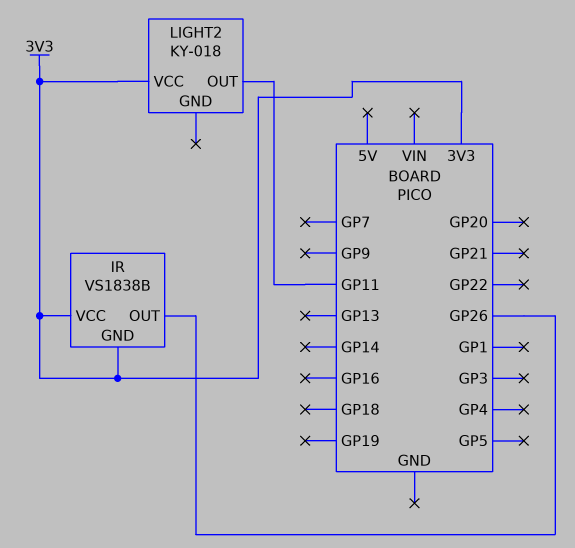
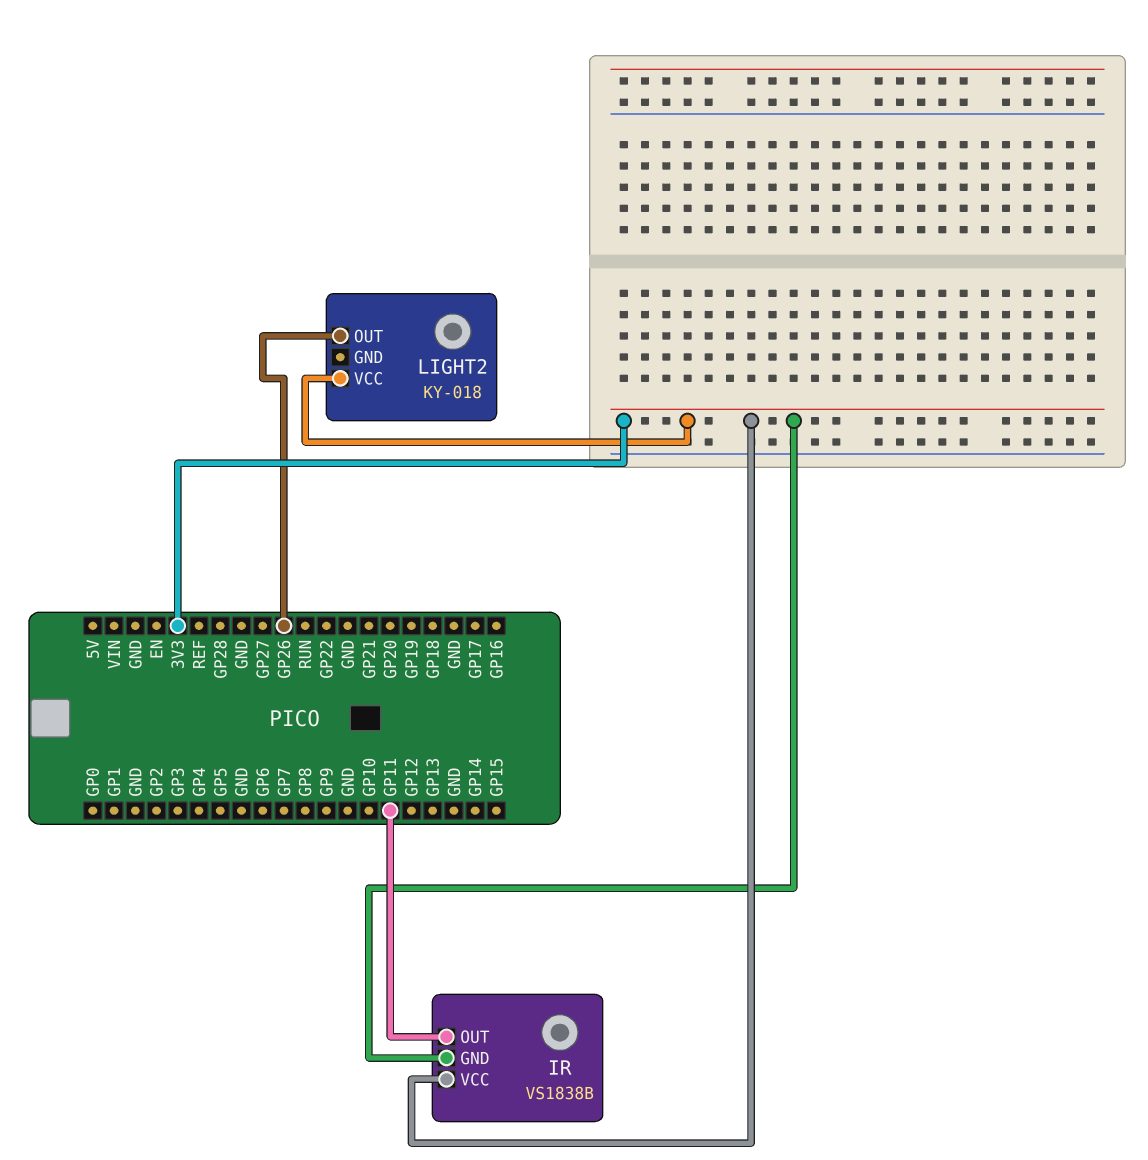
IR pin OUT: GP26 -> GP11
LIGHT2 pin OUT: GP11 -> GP26

